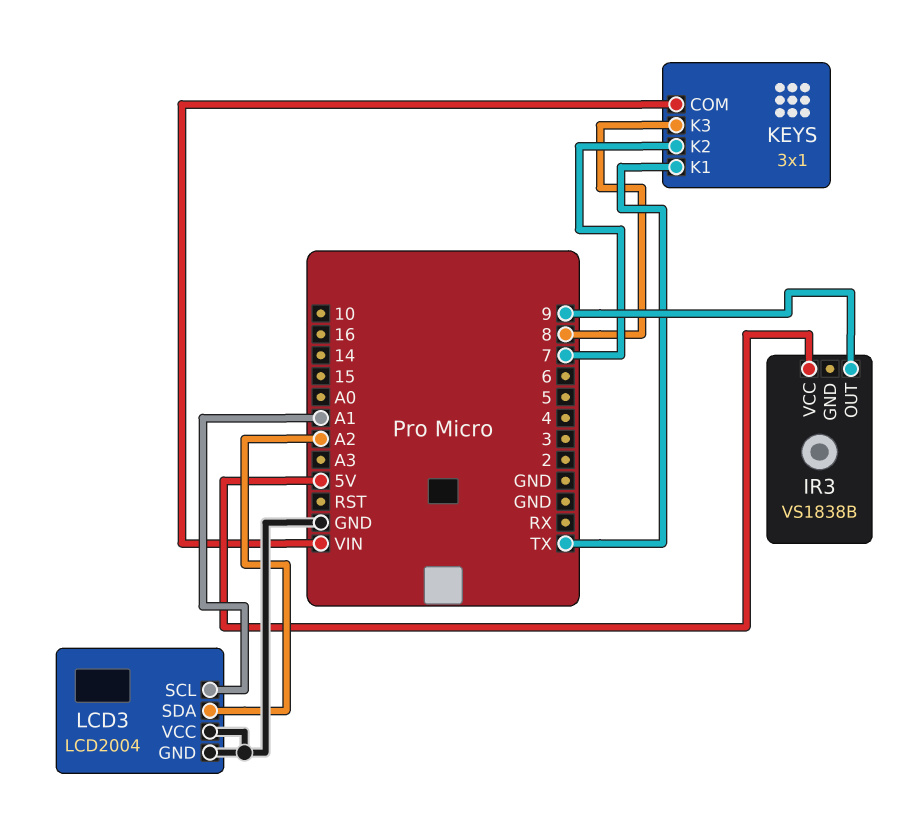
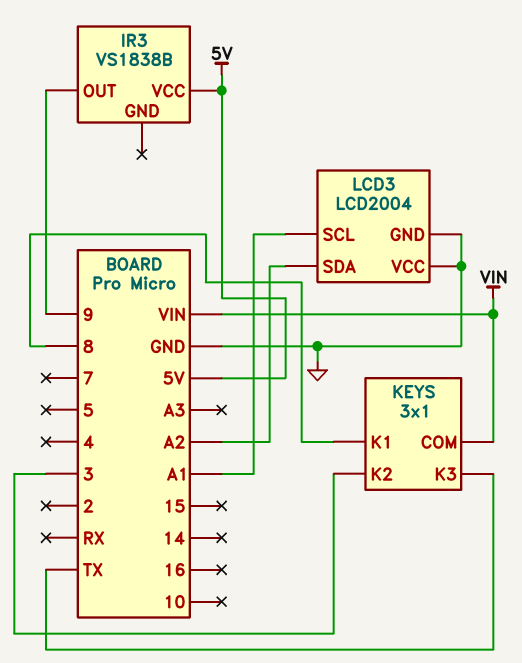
KEYS pin K1: TX -> 8
KEYS pin K2: 7 -> 3
KEYS pin K3: 8 -> TX

